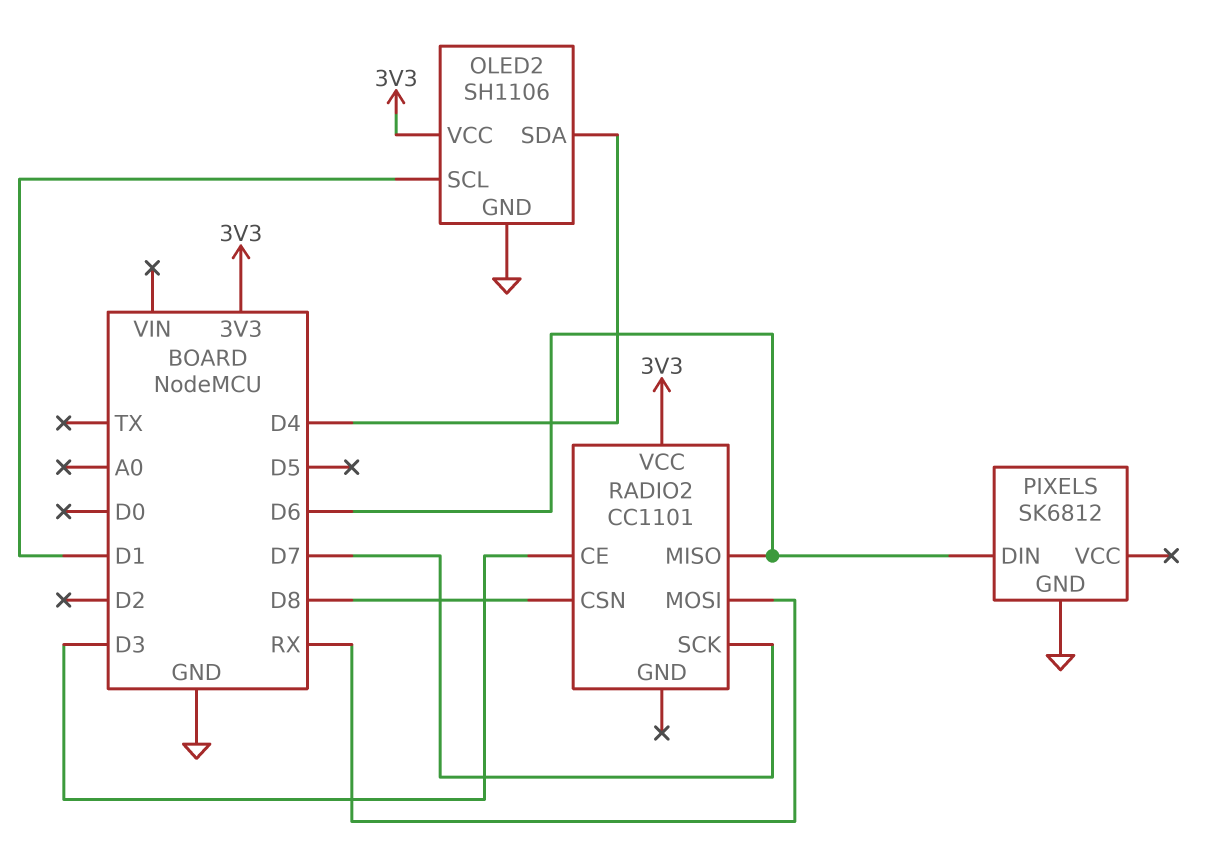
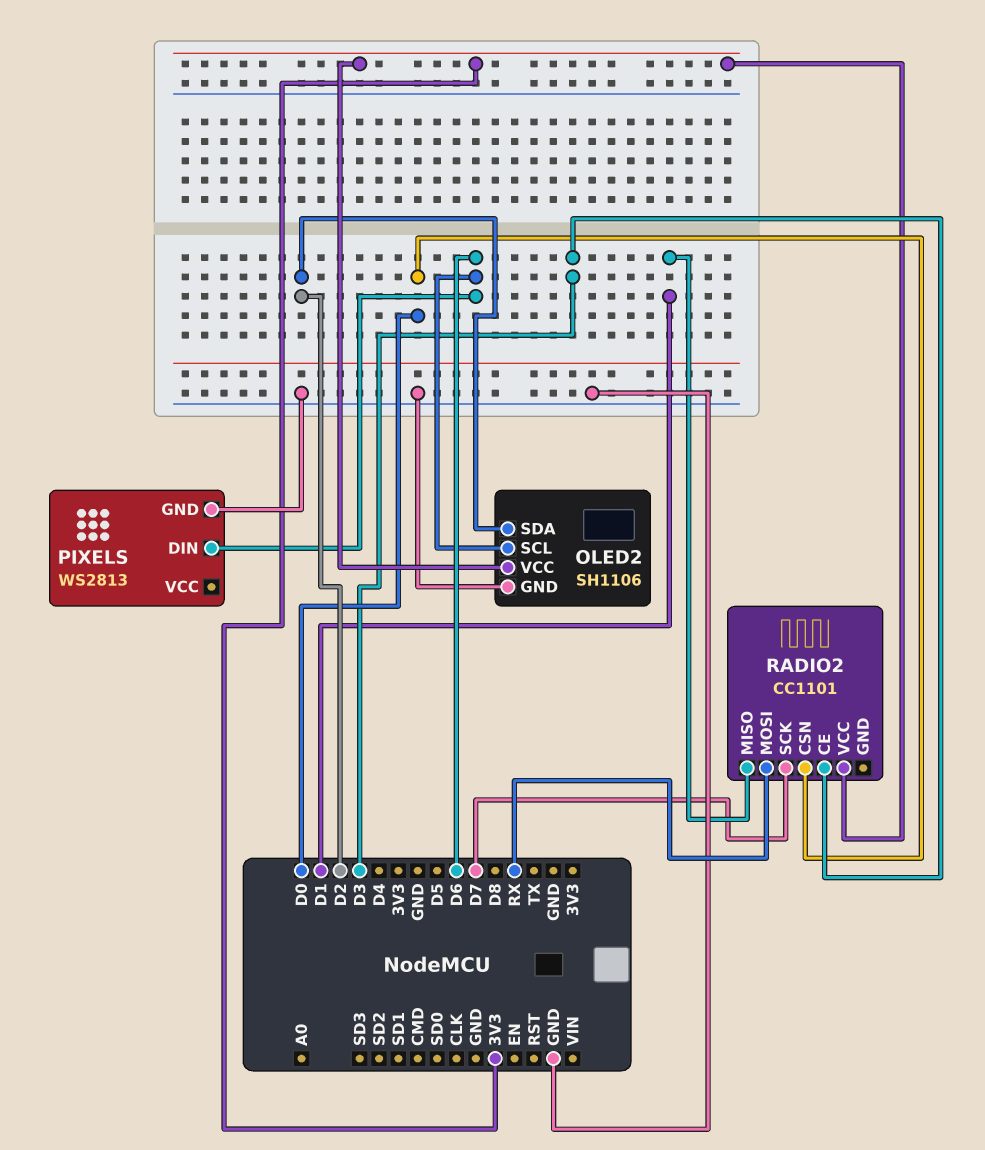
OLED2 pin SCL: D1 -> D6
OLED2 pin SDA: D4 -> D2
PIXELS: SK6812 -> WS2813
RADIO2 pin CSN: D8 -> D0
RADIO2 pin MISO: D6 -> D1

